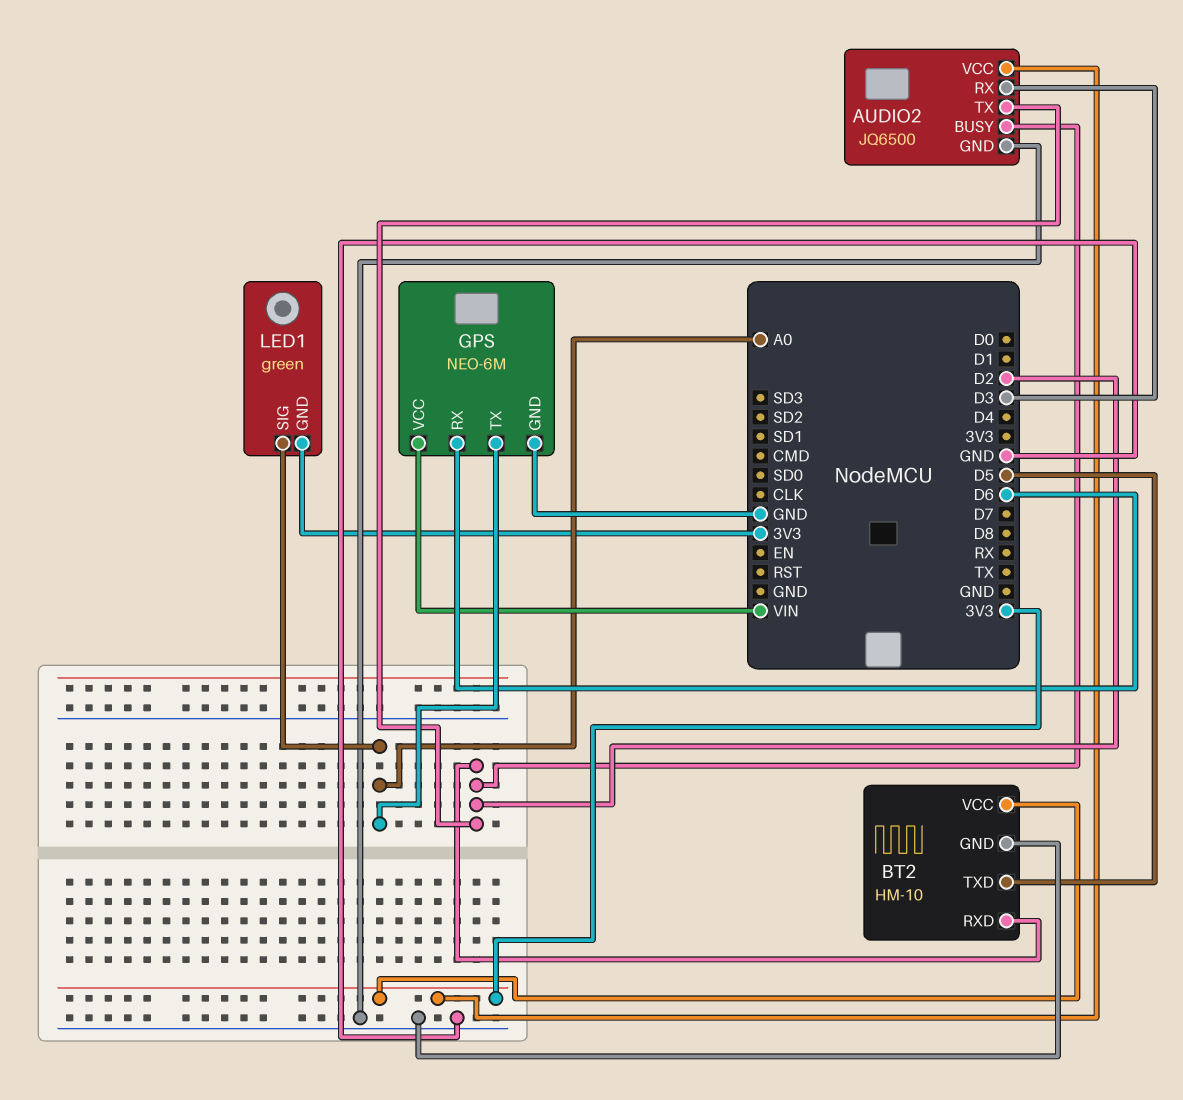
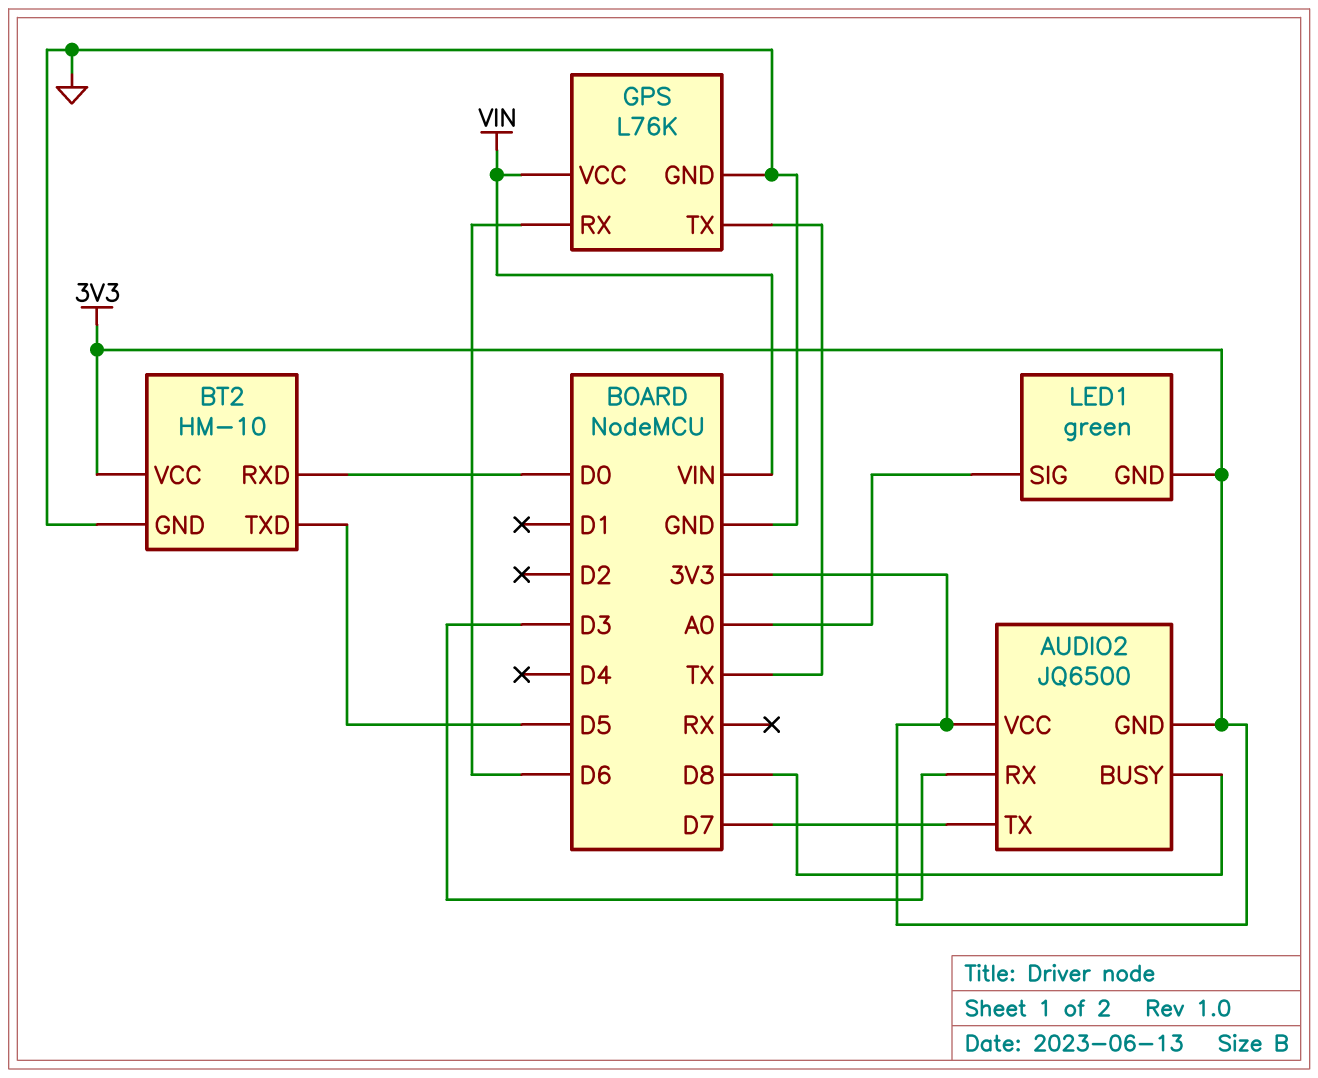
AUDIO2 pin BUSY: D2 -> D8
AUDIO2 pin GND: GND -> 3V3
AUDIO2 pin TX: D2 -> D7
BT2 pin RXD: D2 -> D0
GPS: NEO-6M -> L76K
GPS pin TX: A0 -> TX

